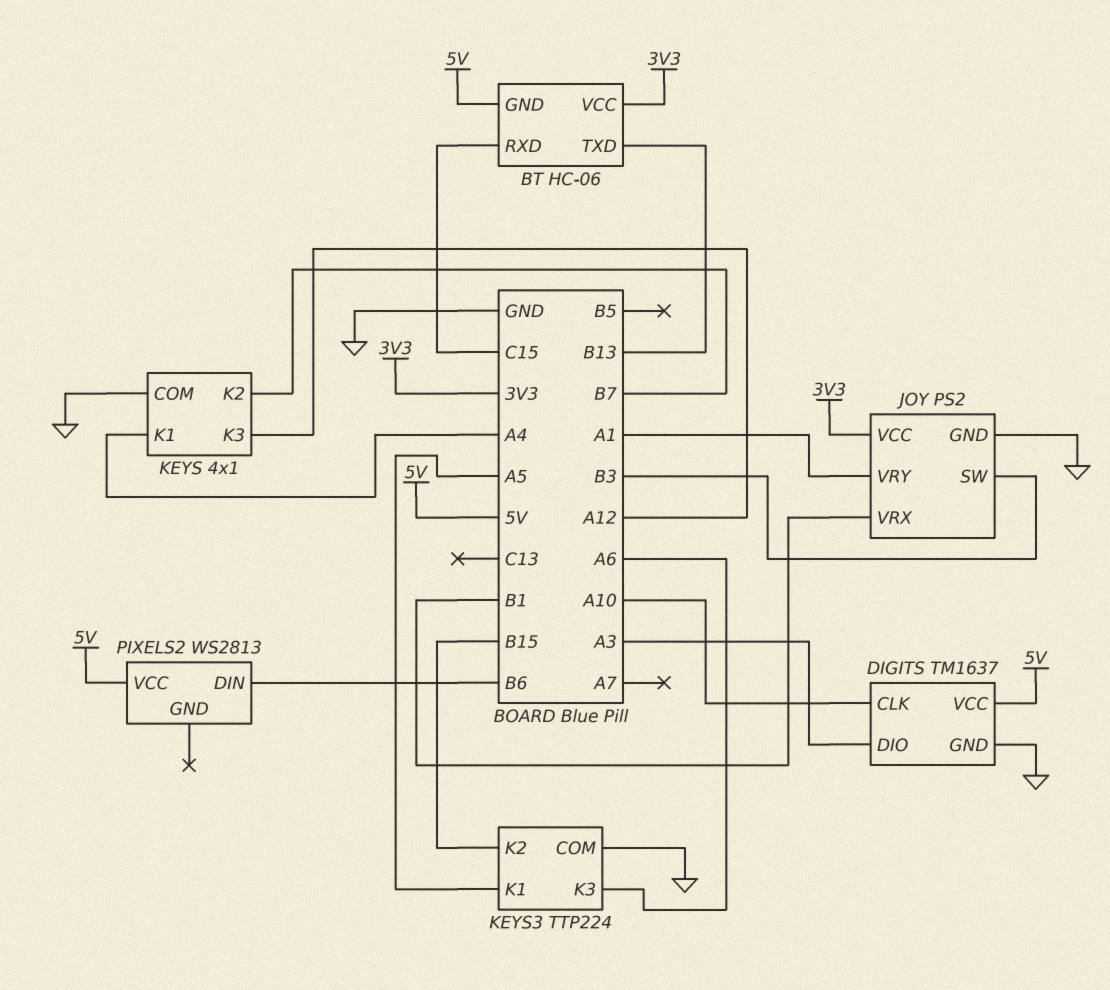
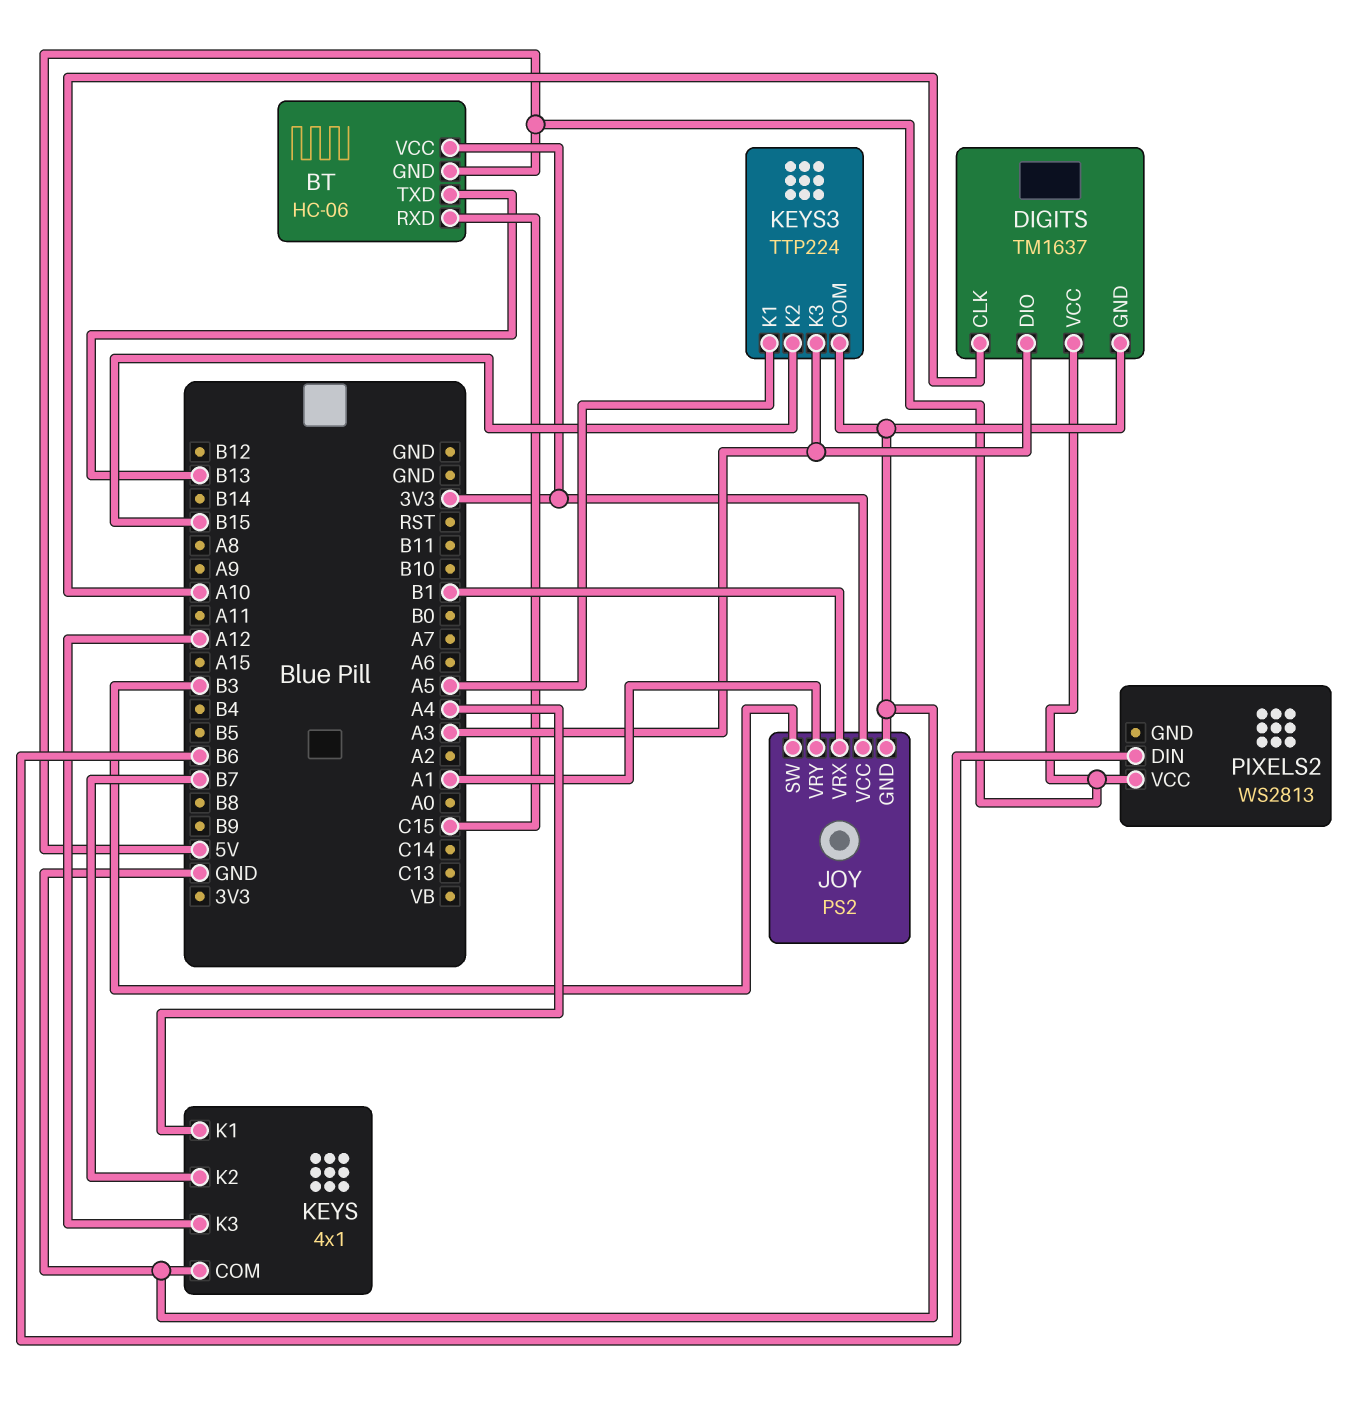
KEYS3 pin K3: A6 -> A3

